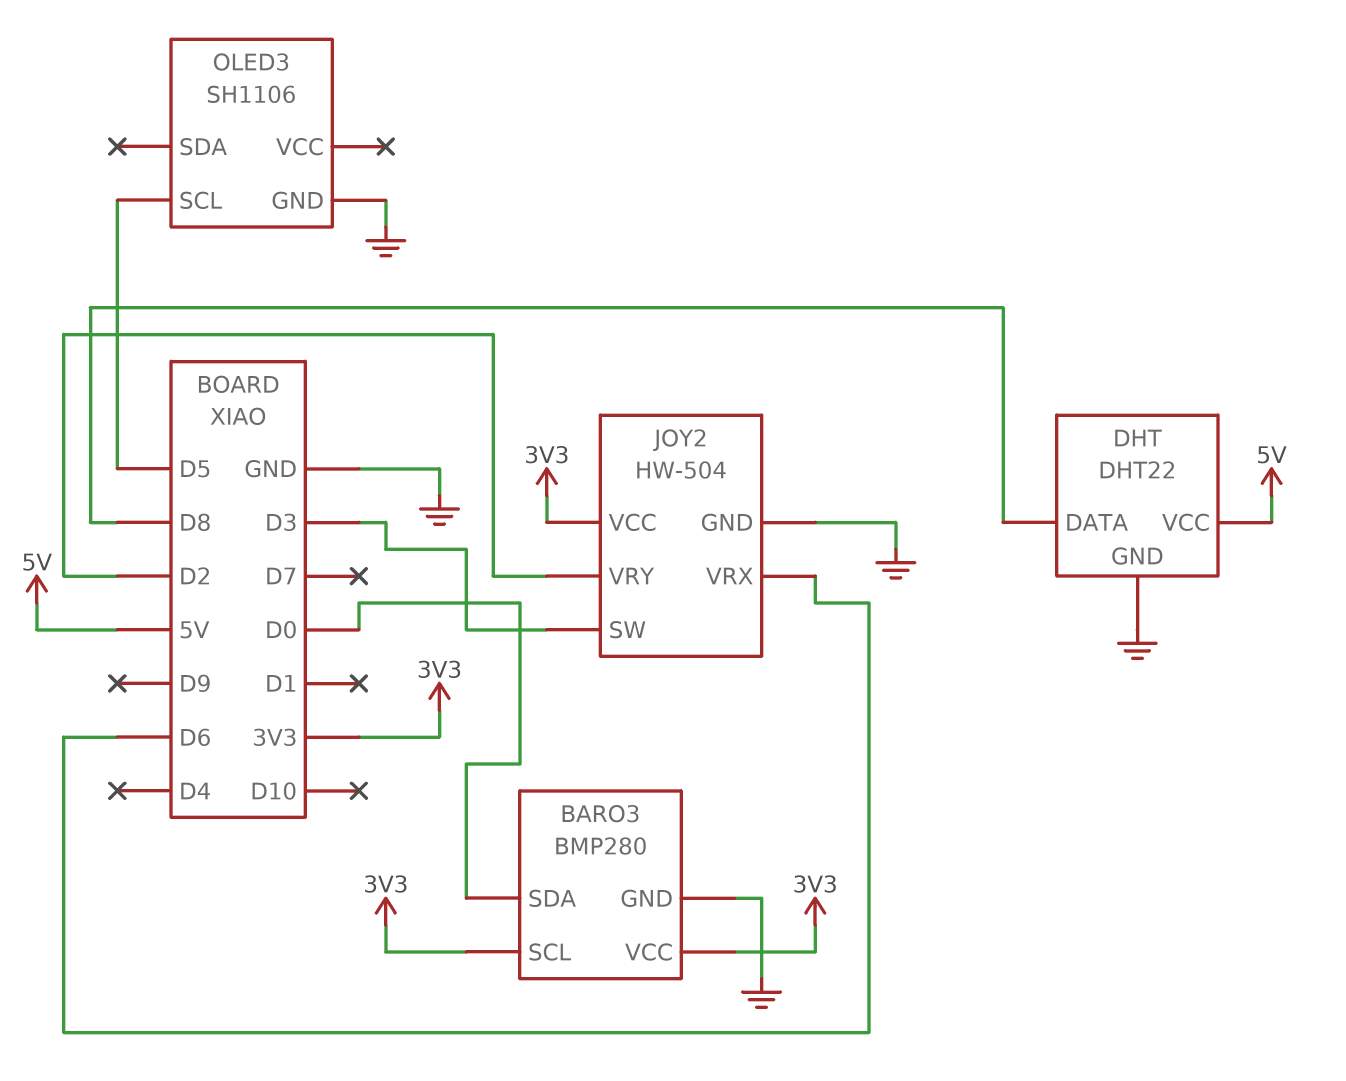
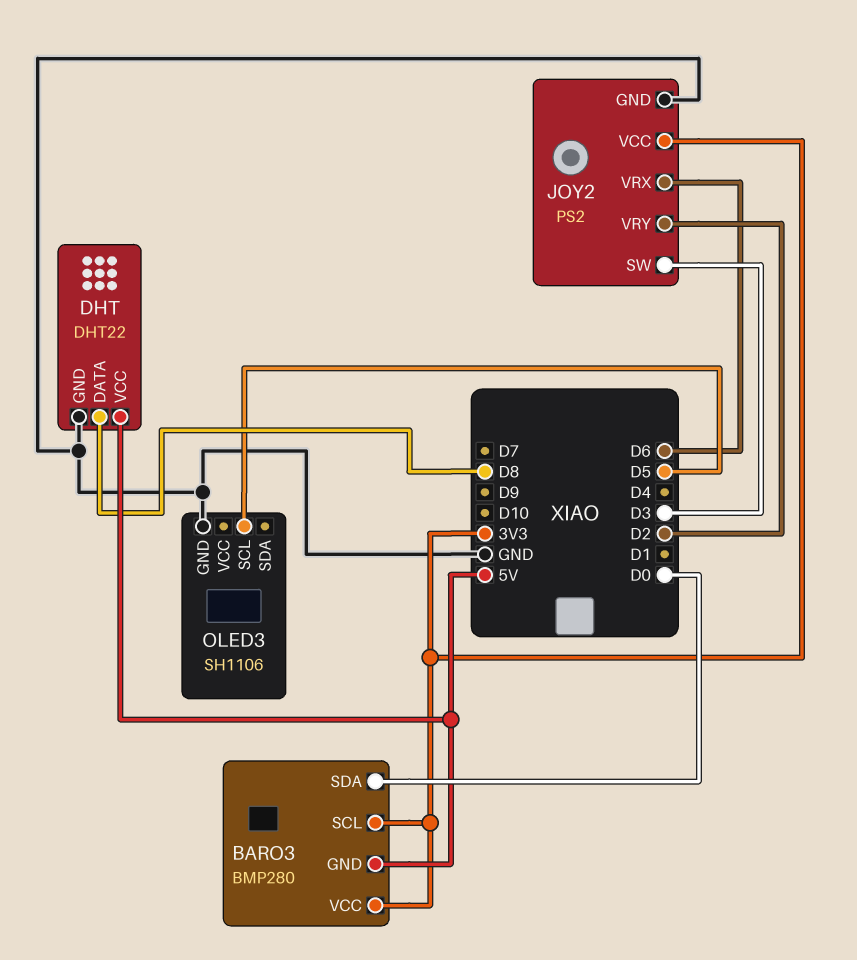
BARO3 pin GND: GND -> 5V
JOY2: HW-504 -> PS2

